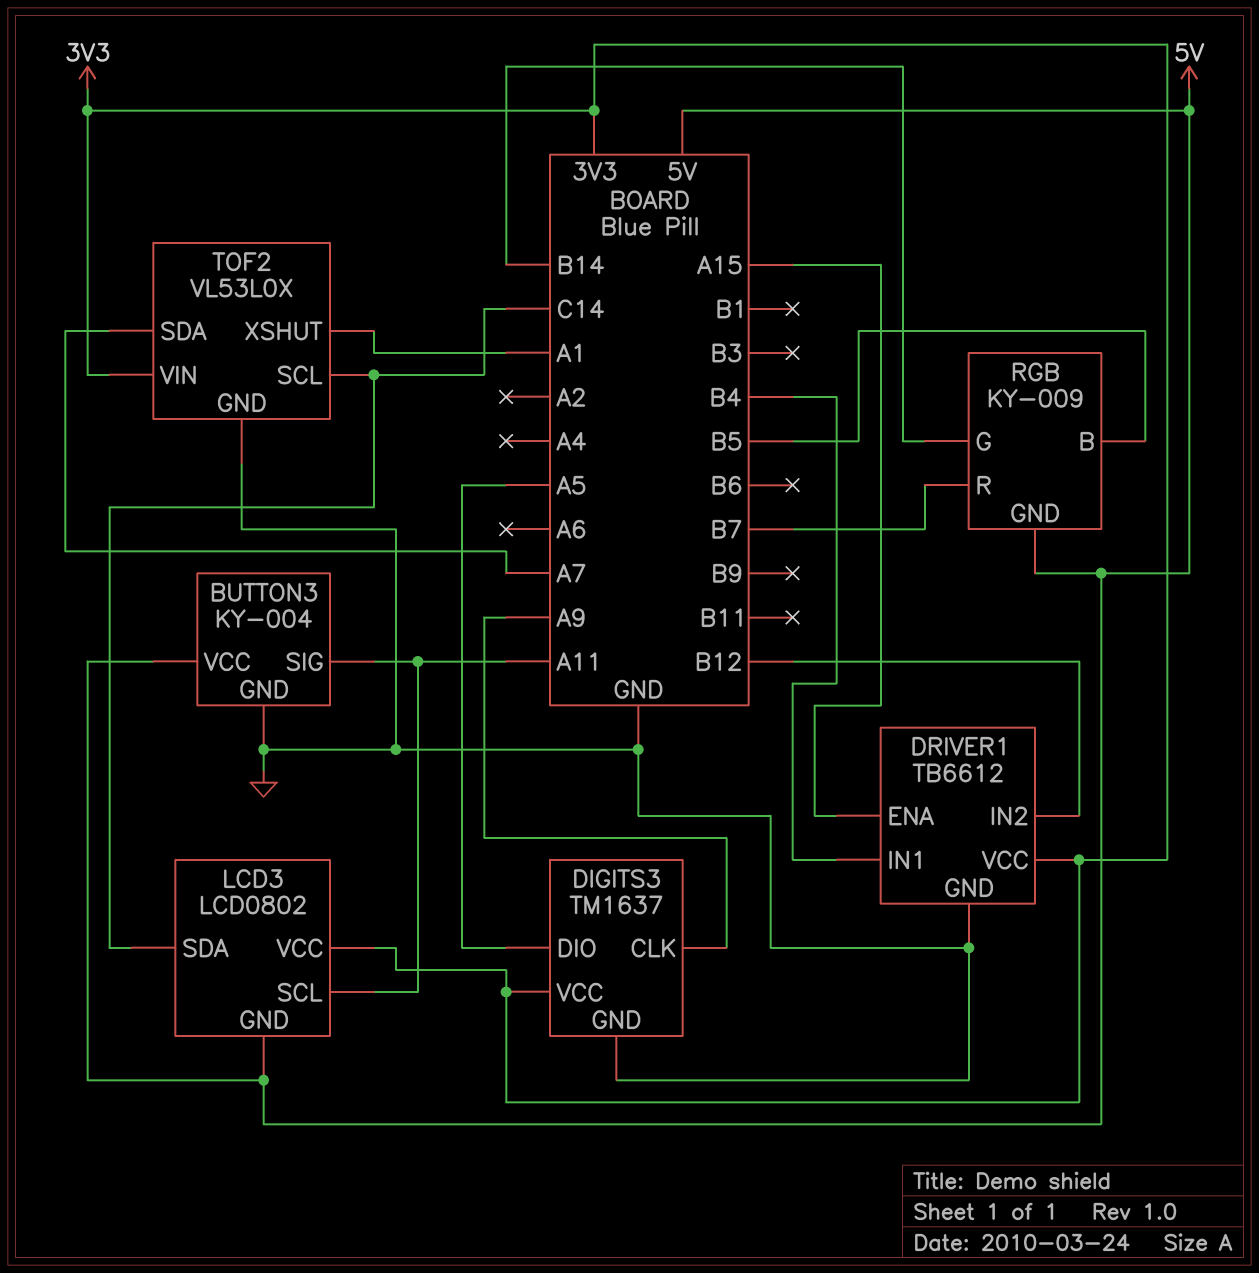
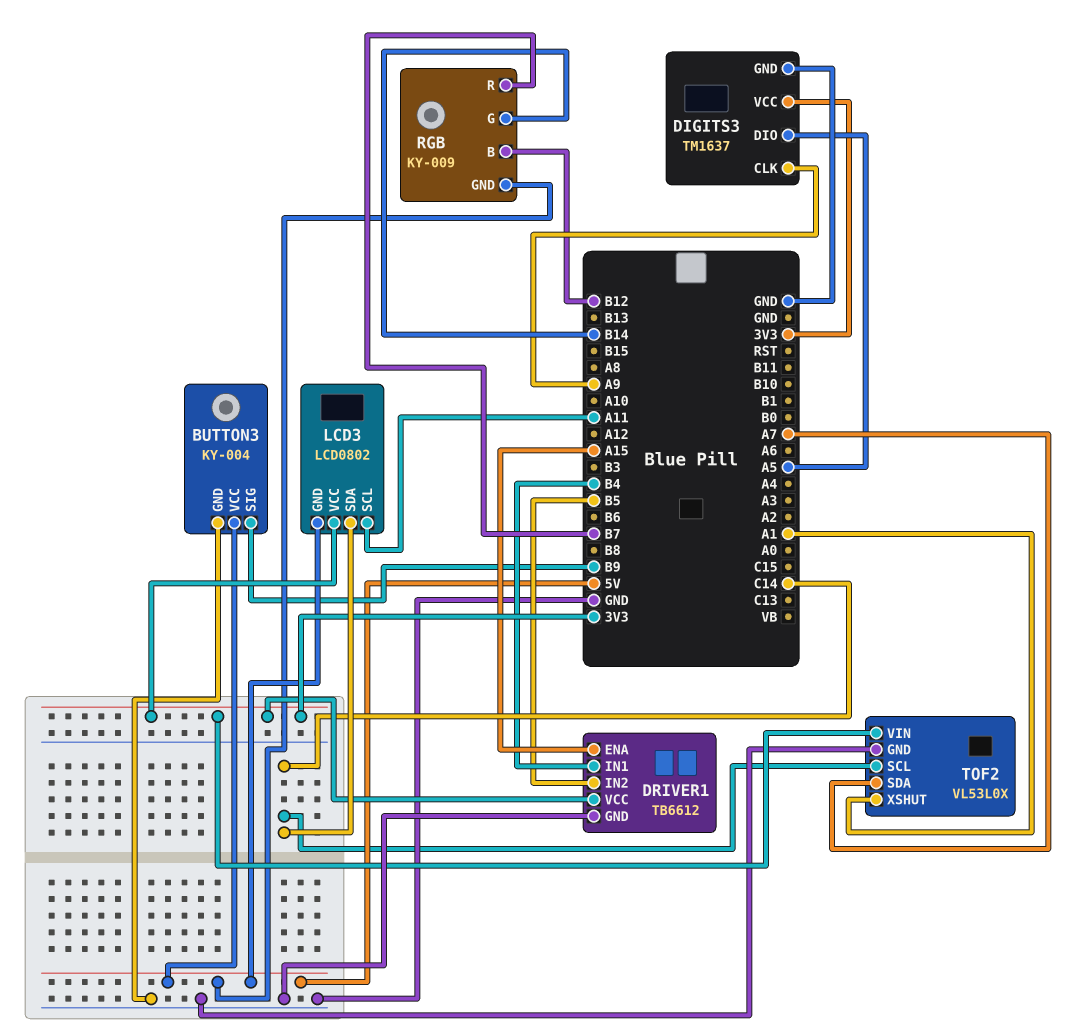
BUTTON3 pin SIG: A11 -> B9
DRIVER1 pin IN2: B12 -> B5
RGB pin B: B5 -> B12

